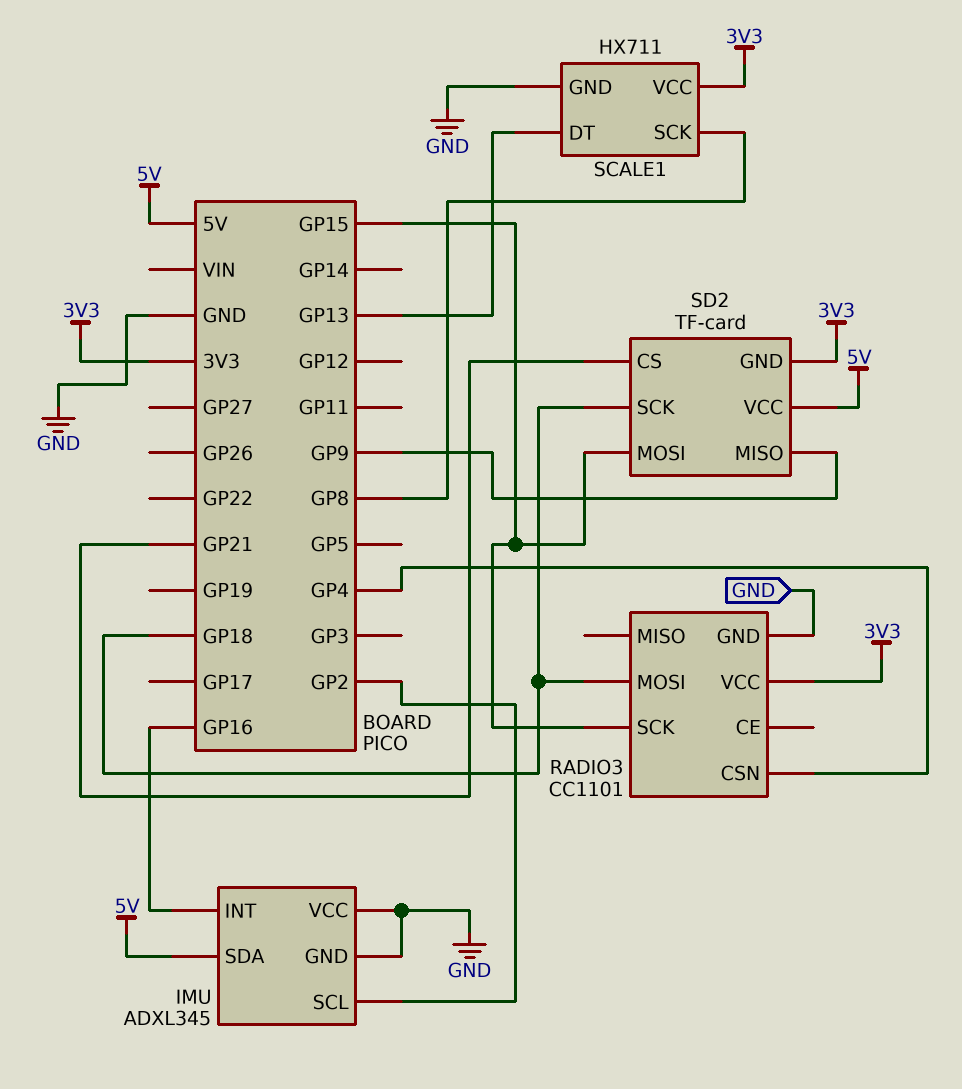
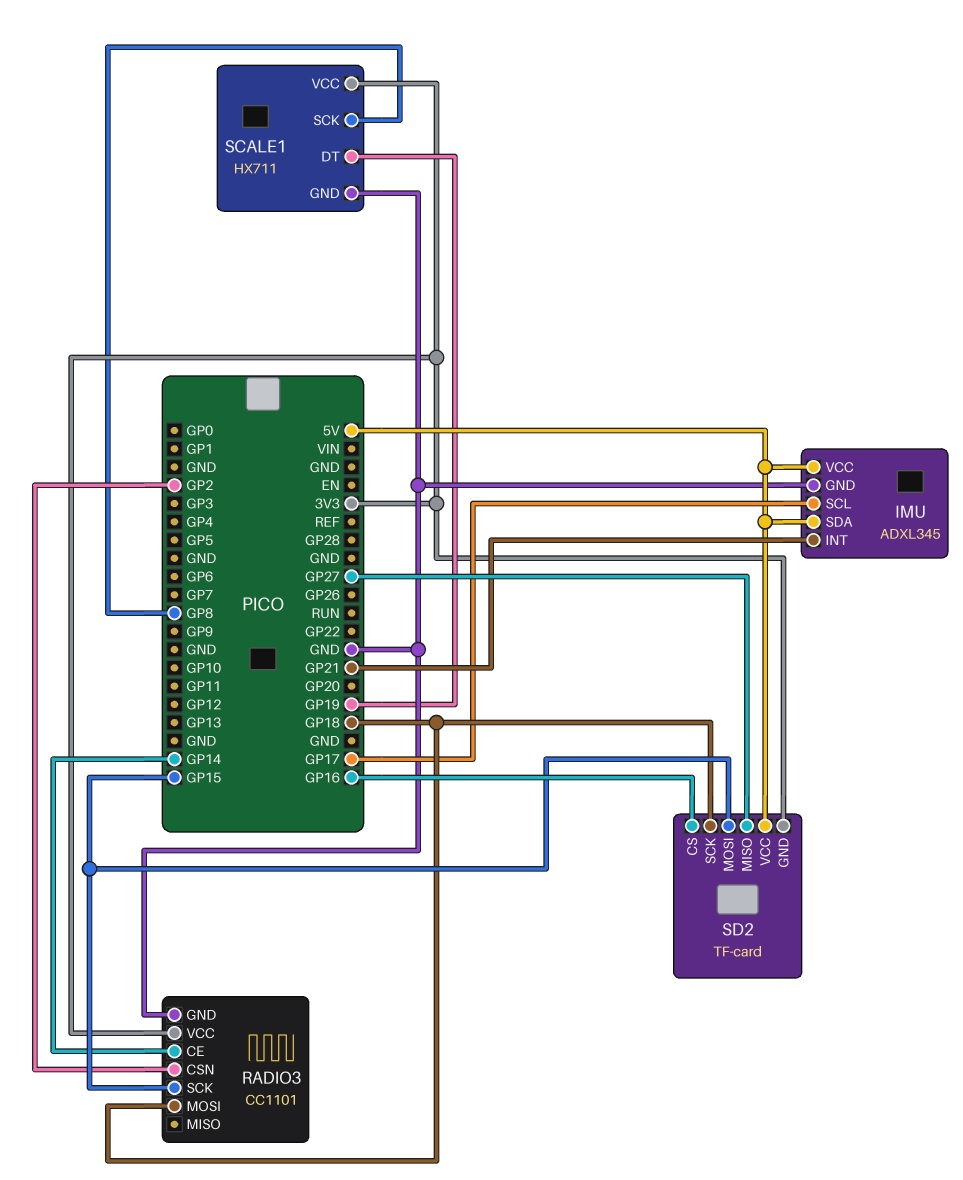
IMU pin INT: GP16 -> GP21
IMU pin SCL: GP2 -> GP17
IMU pin VCC: GND -> 5V
RADIO3 pin CE: none -> GP14
RADIO3 pin CSN: GP4 -> GP2
SCALE1 pin DT: GP13 -> GP19
SD2 pin CS: GP21 -> GP16
SD2 pin MISO: GP9 -> GP27

